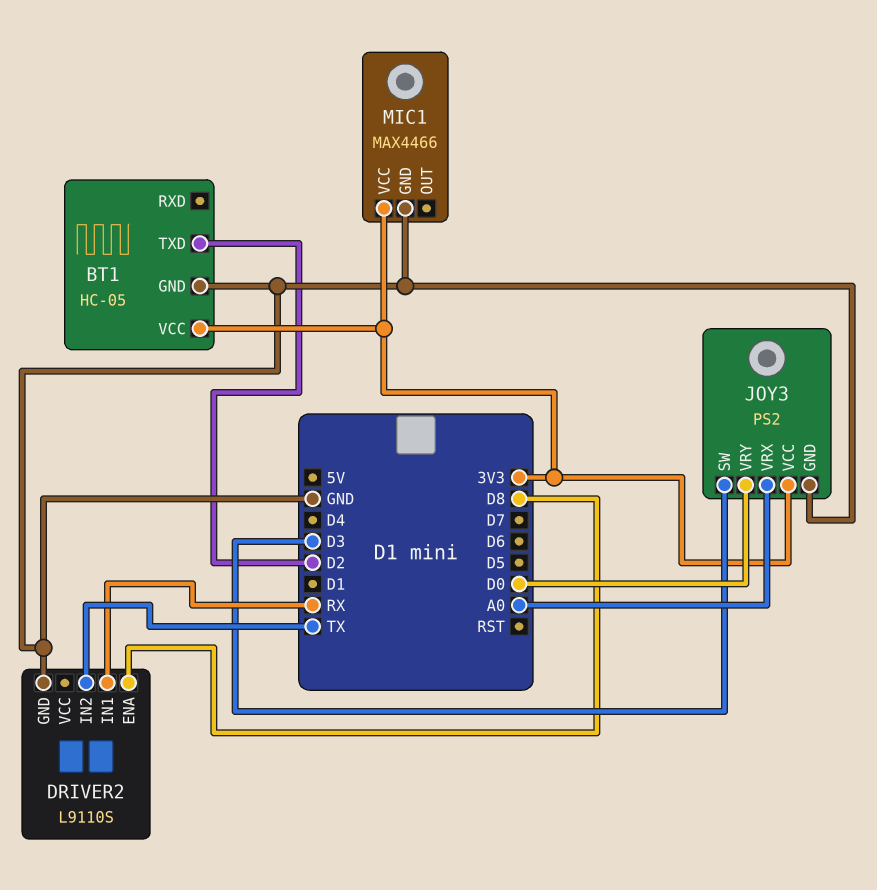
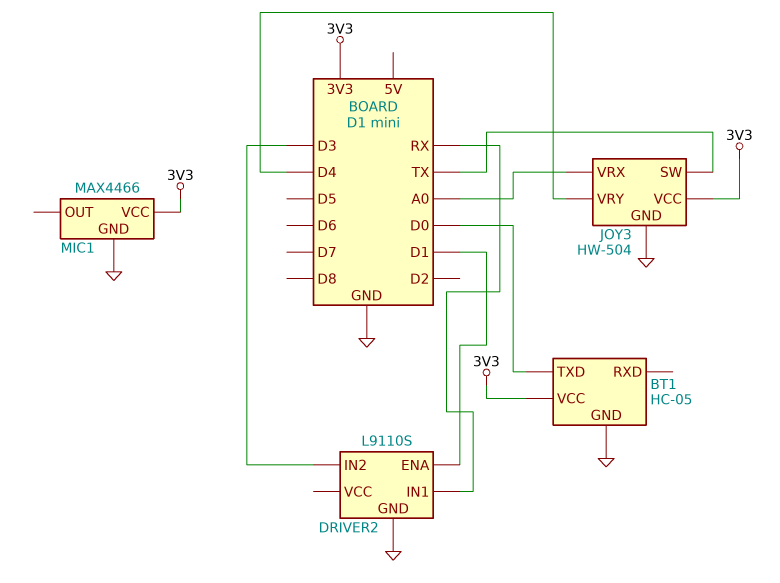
BT1 pin TXD: D2 -> D0
DRIVER2 pin ENA: D8 -> D1
DRIVER2 pin IN2: TX -> D3
JOY3: PS2 -> HW-504
JOY3 pin SW: D3 -> TX
JOY3 pin VRY: D0 -> D4

